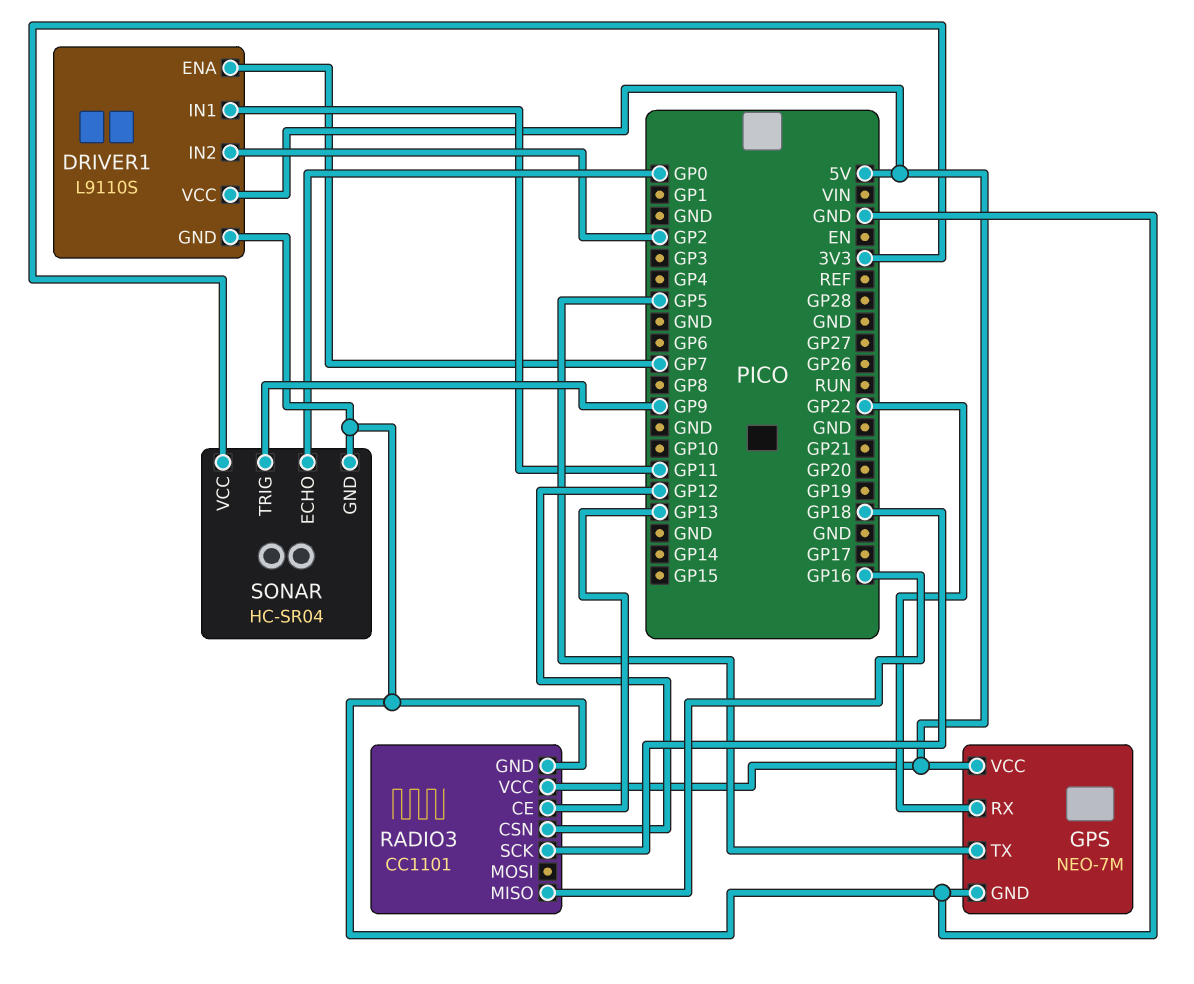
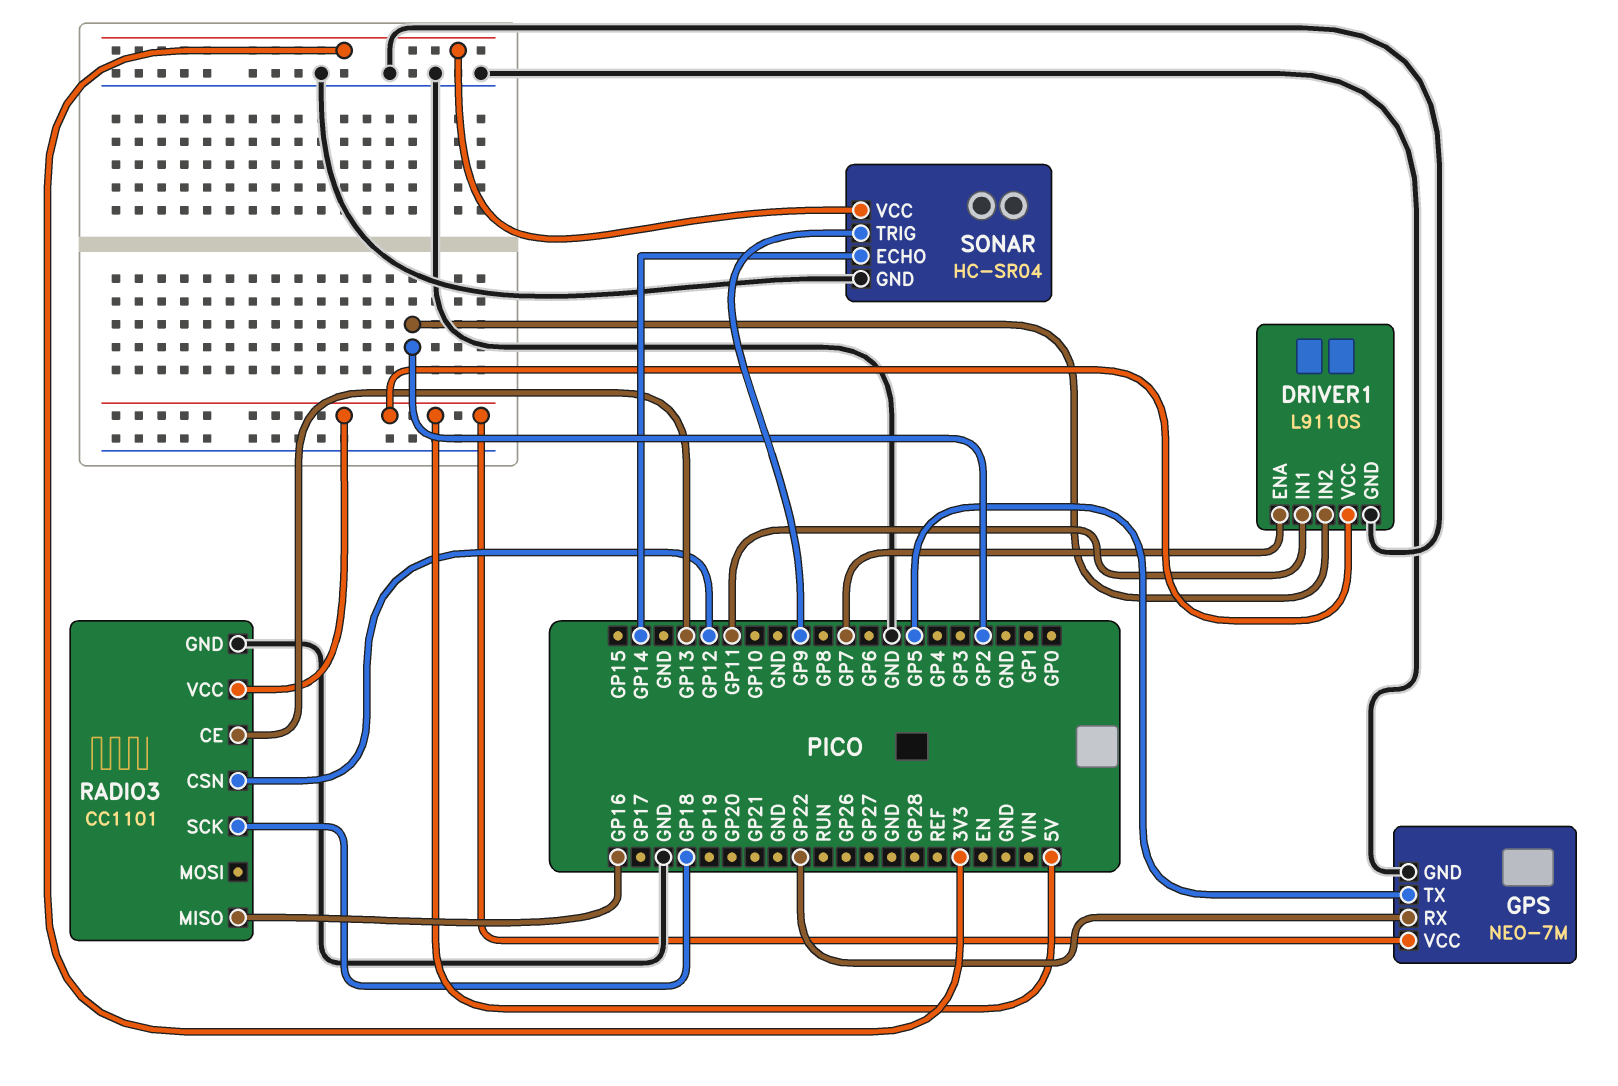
SONAR pin ECHO: GP0 -> GP14

